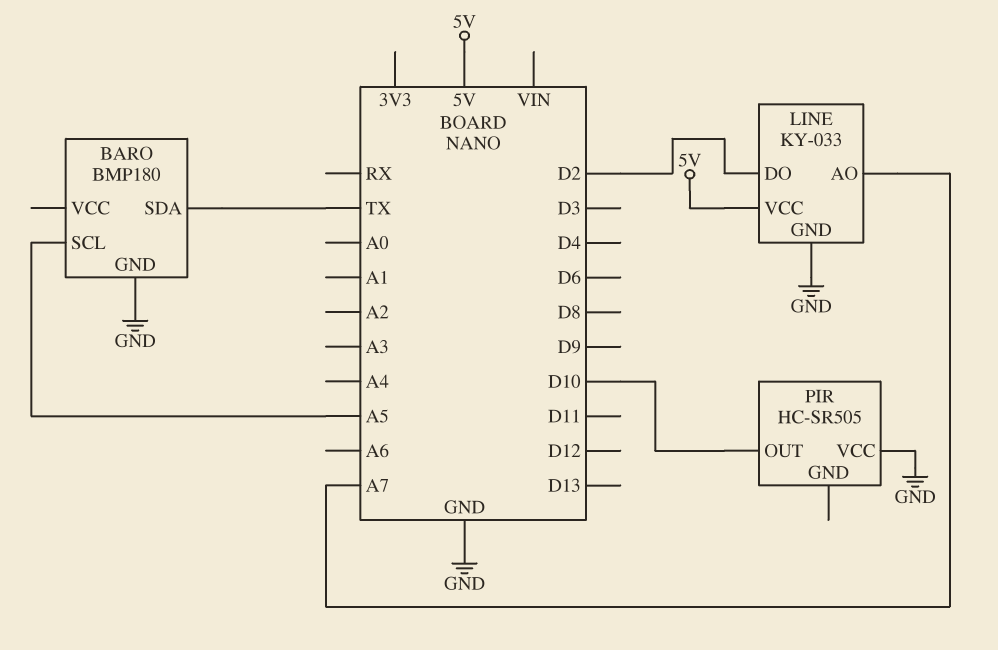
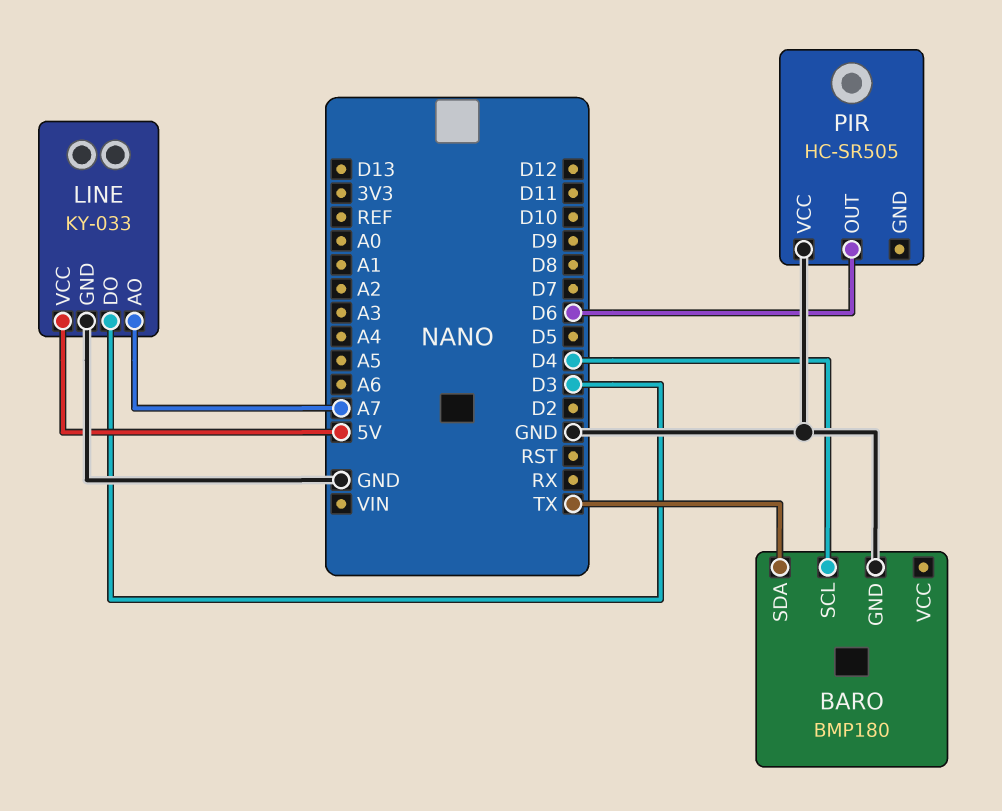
BARO pin SCL: A5 -> D4
LINE pin DO: D2 -> D3
PIR pin OUT: D10 -> D6

